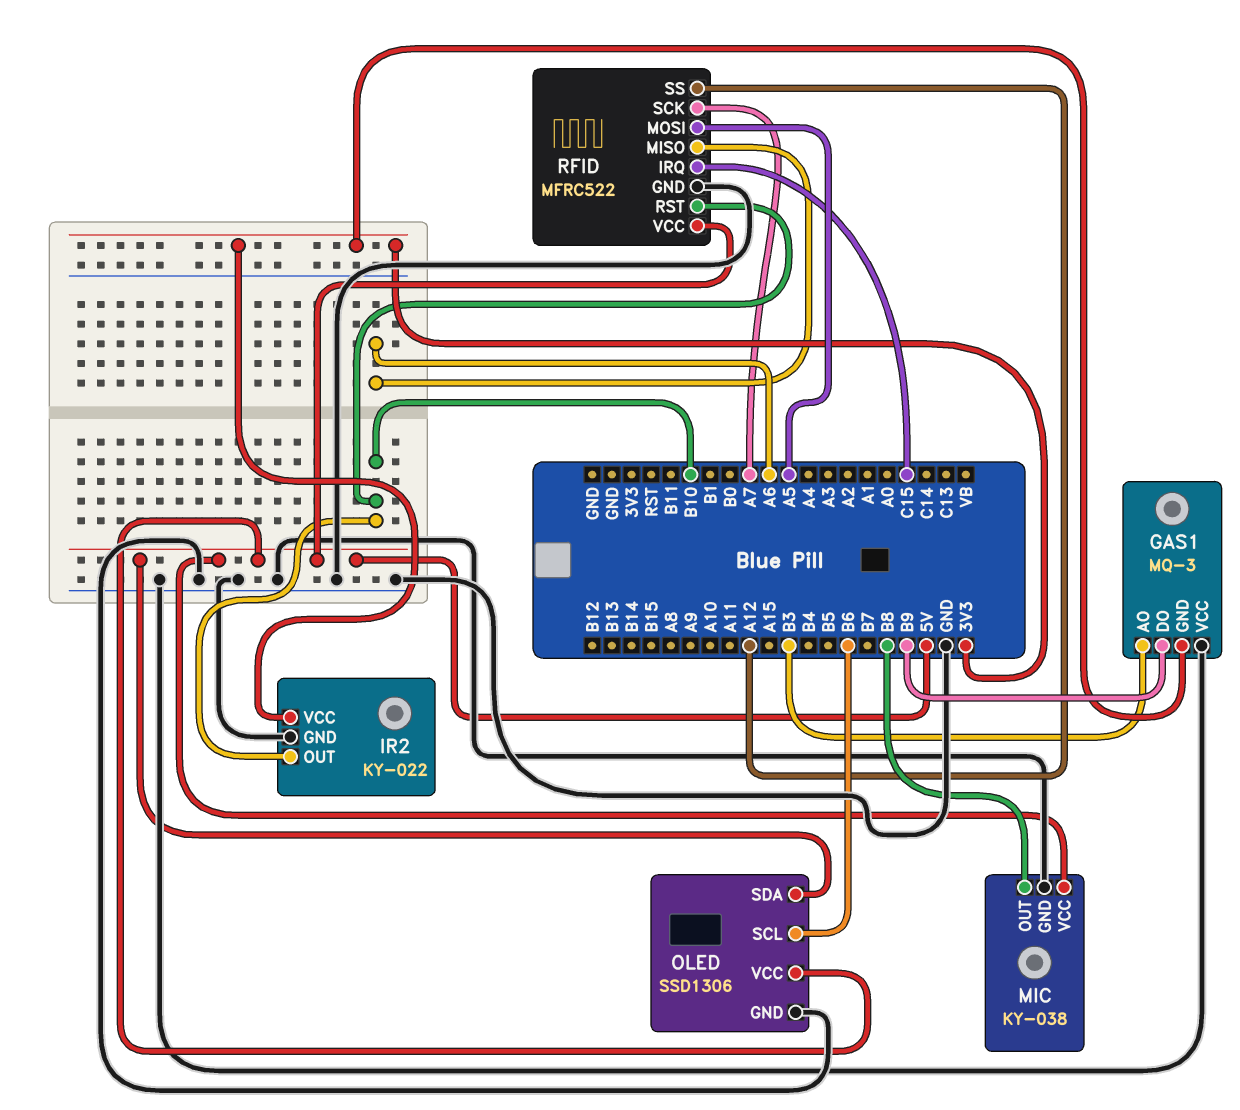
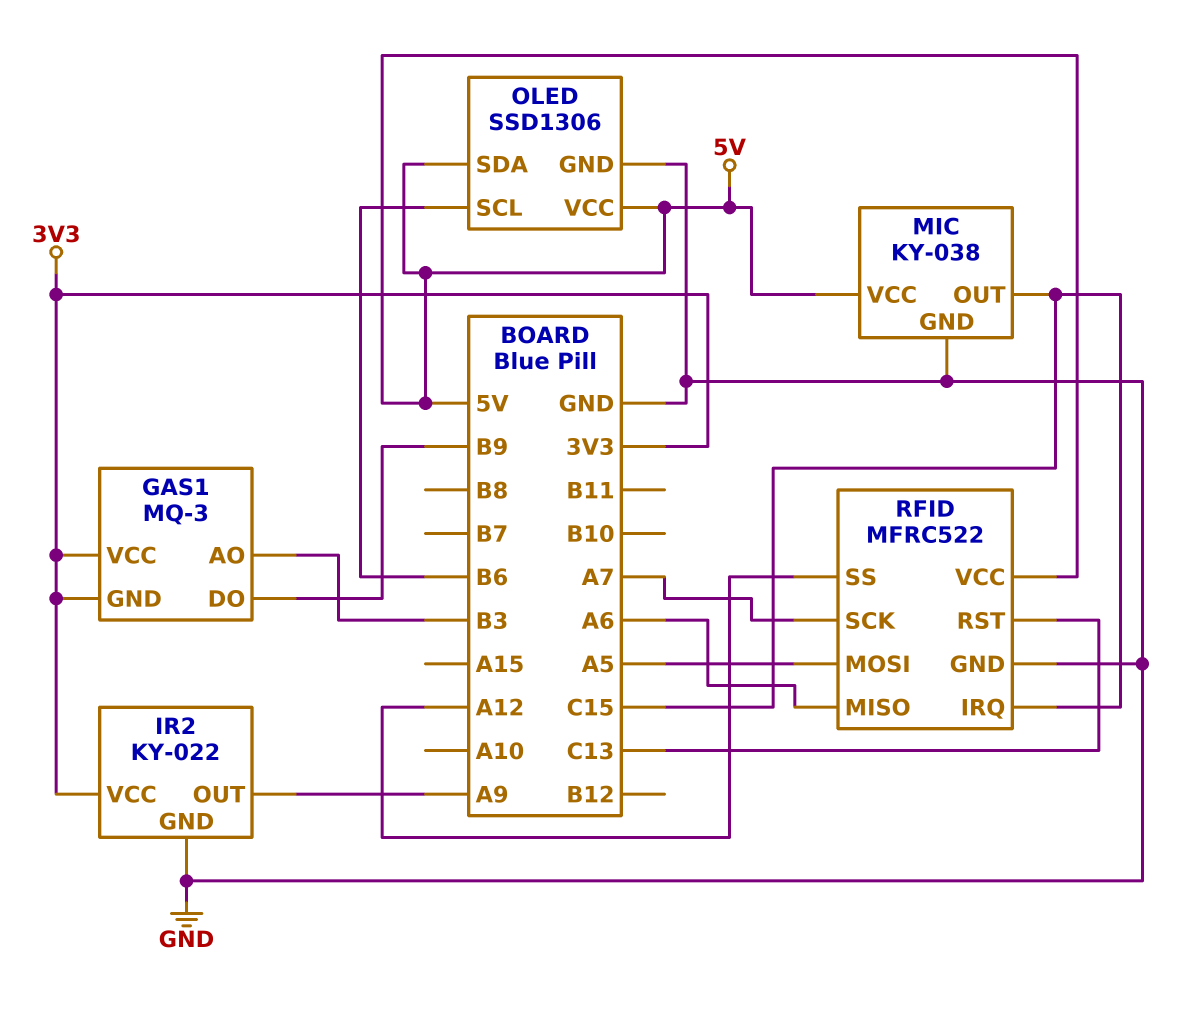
GAS1 pin VCC: GND -> 3V3
IR2 pin OUT: B10 -> A9
MIC pin OUT: B8 -> C15
RFID pin RST: B10 -> C13

